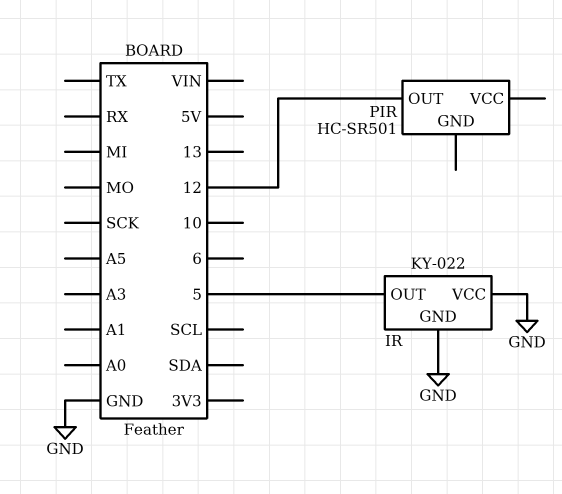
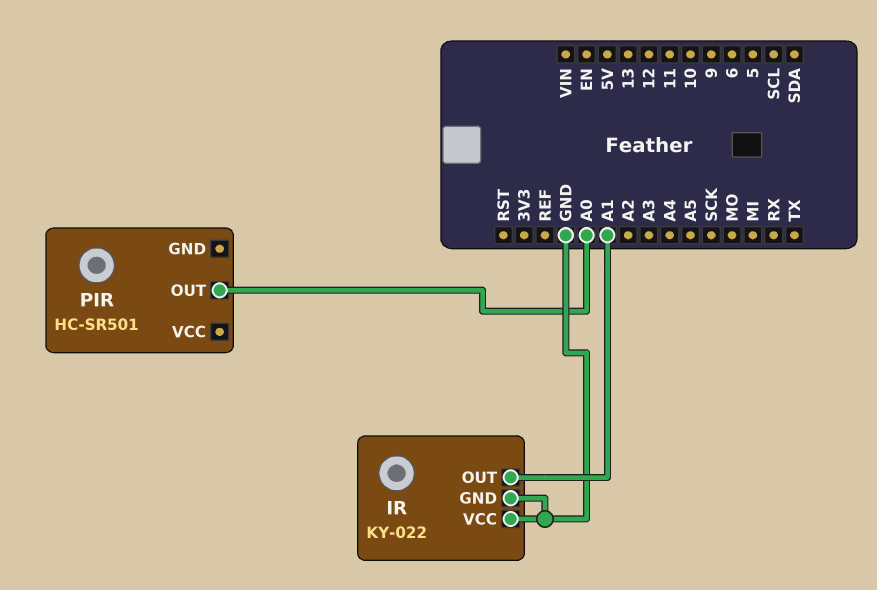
IR pin OUT: 5 -> A1
PIR pin OUT: 12 -> A0

